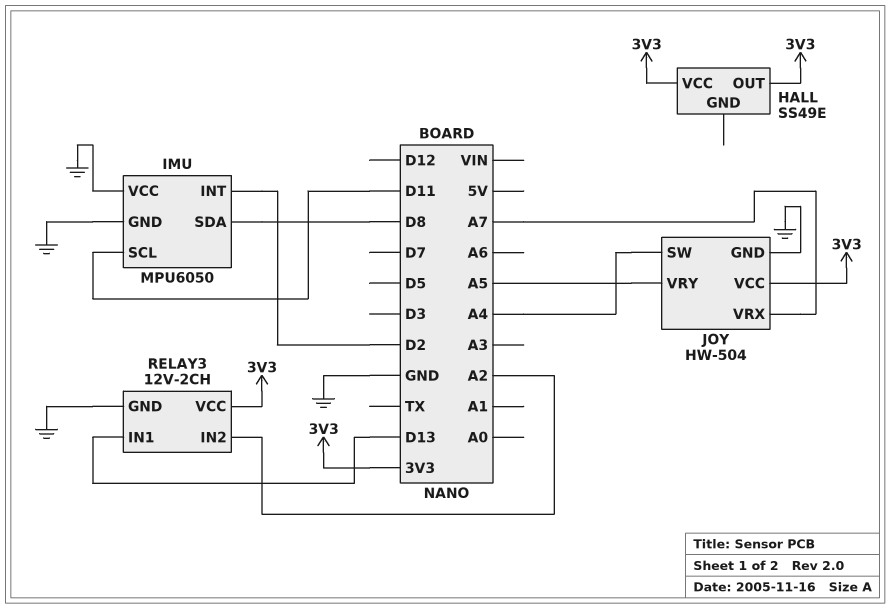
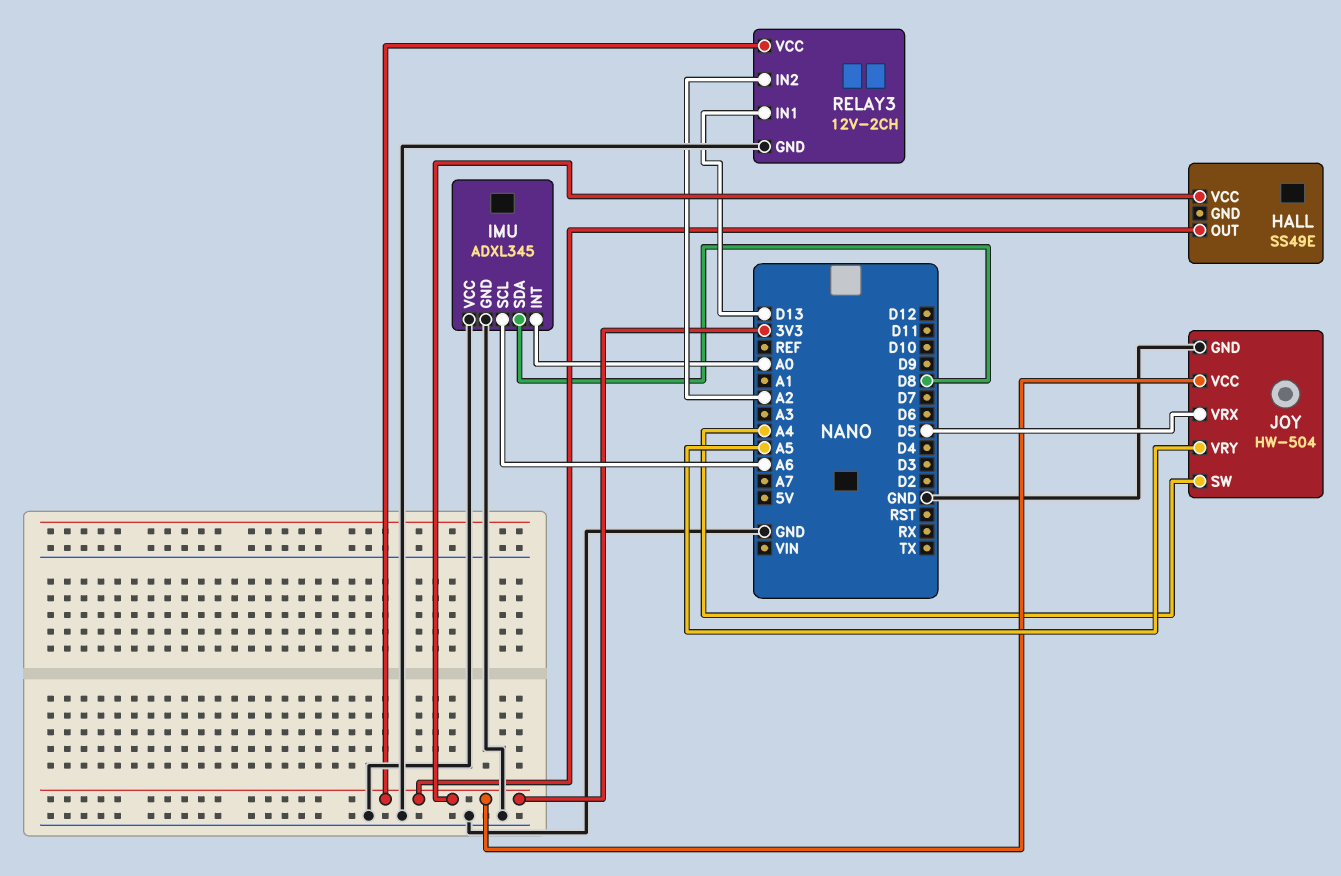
IMU: MPU6050 -> ADXL345
IMU pin INT: D2 -> A0
IMU pin SCL: D11 -> A6
JOY pin VRX: A7 -> D5

